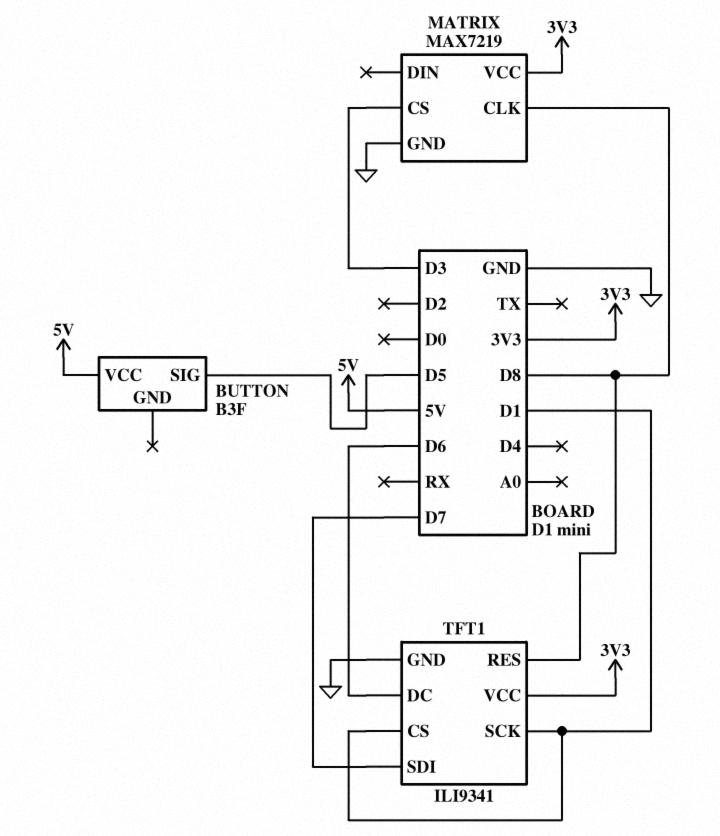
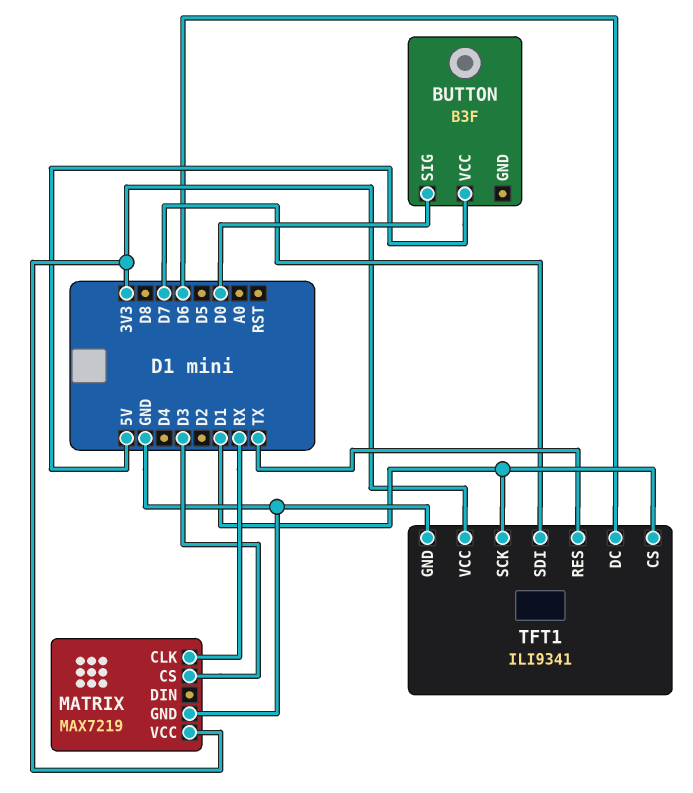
BUTTON pin SIG: D5 -> D0
MATRIX pin CLK: D8 -> RX
TFT1 pin RES: D8 -> TX

